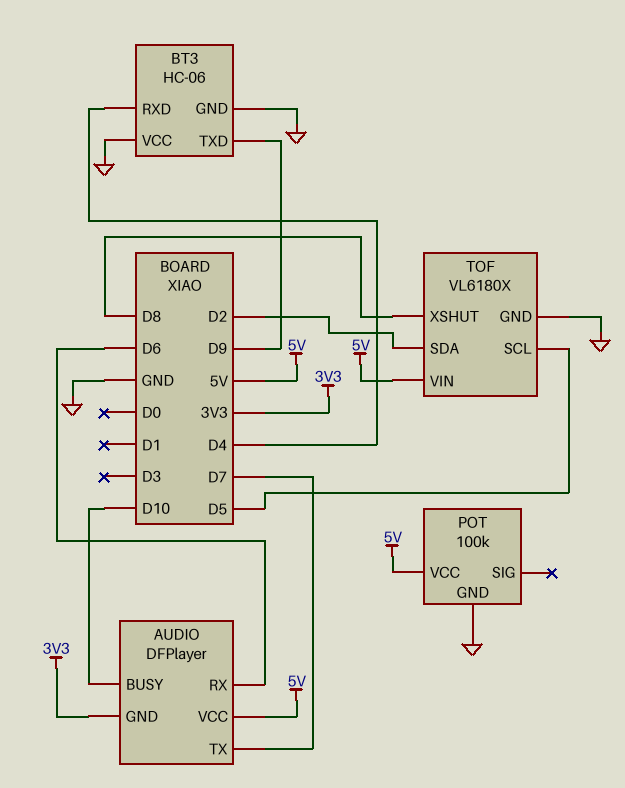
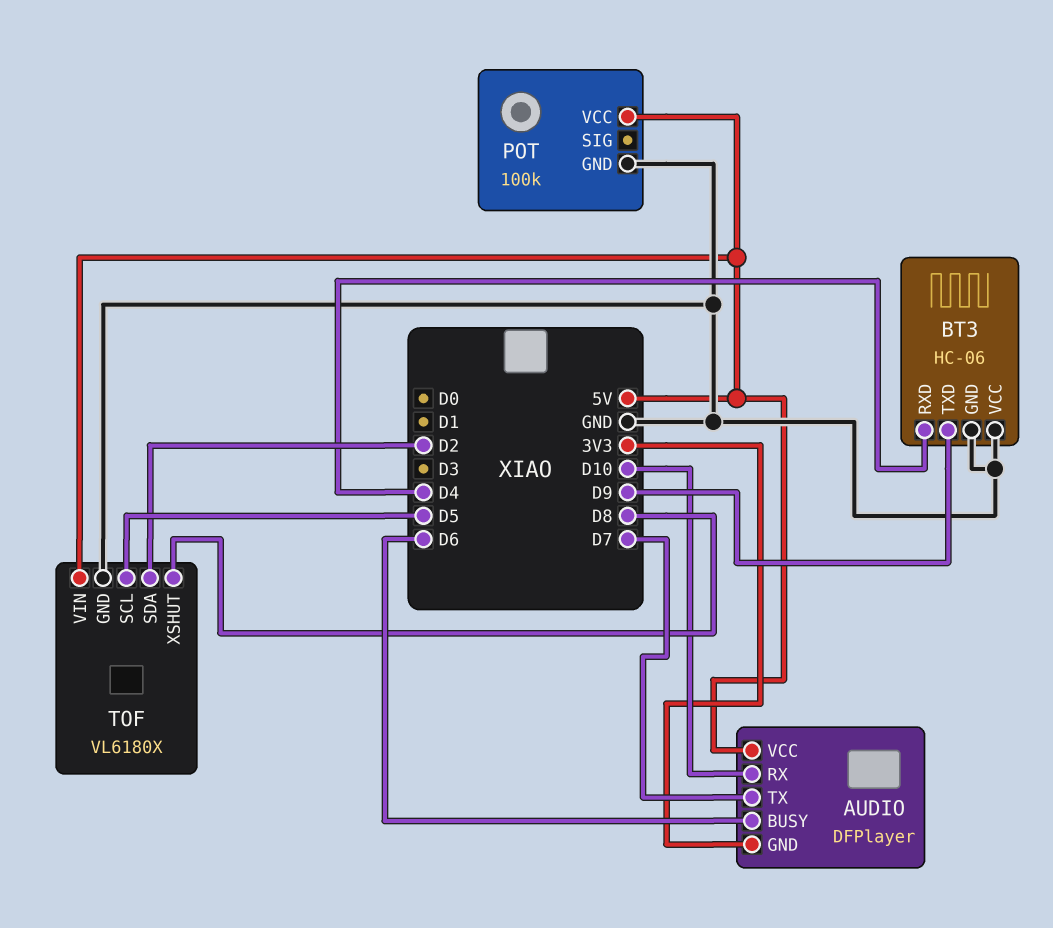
AUDIO pin BUSY: D10 -> D6
AUDIO pin RX: D6 -> D10

